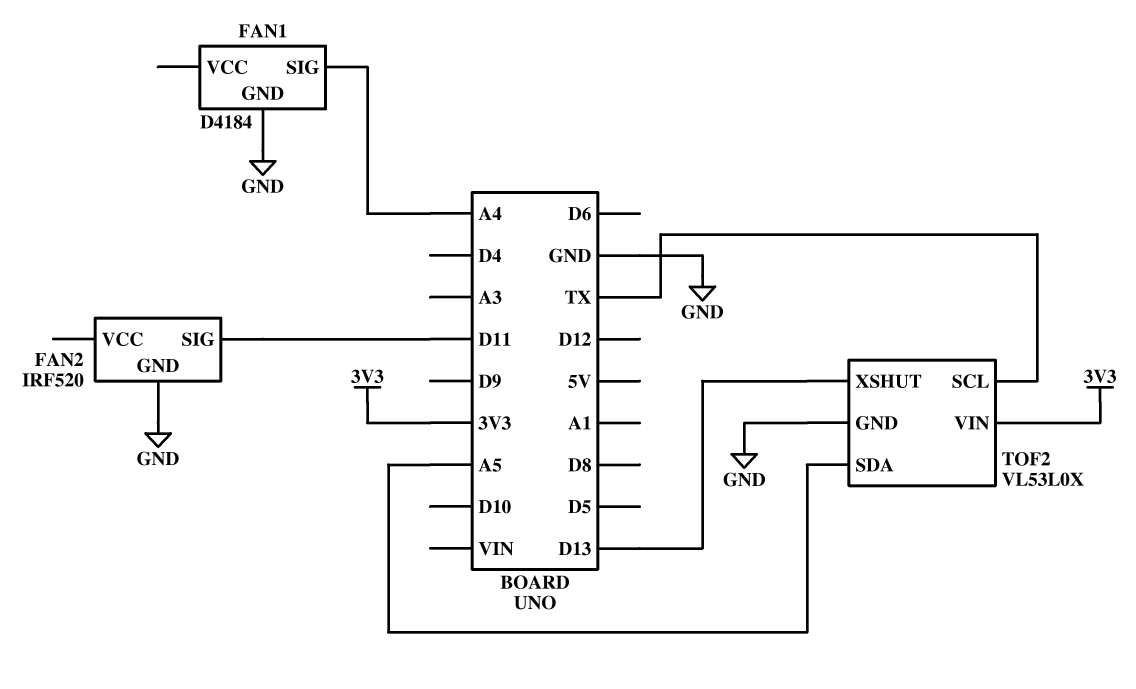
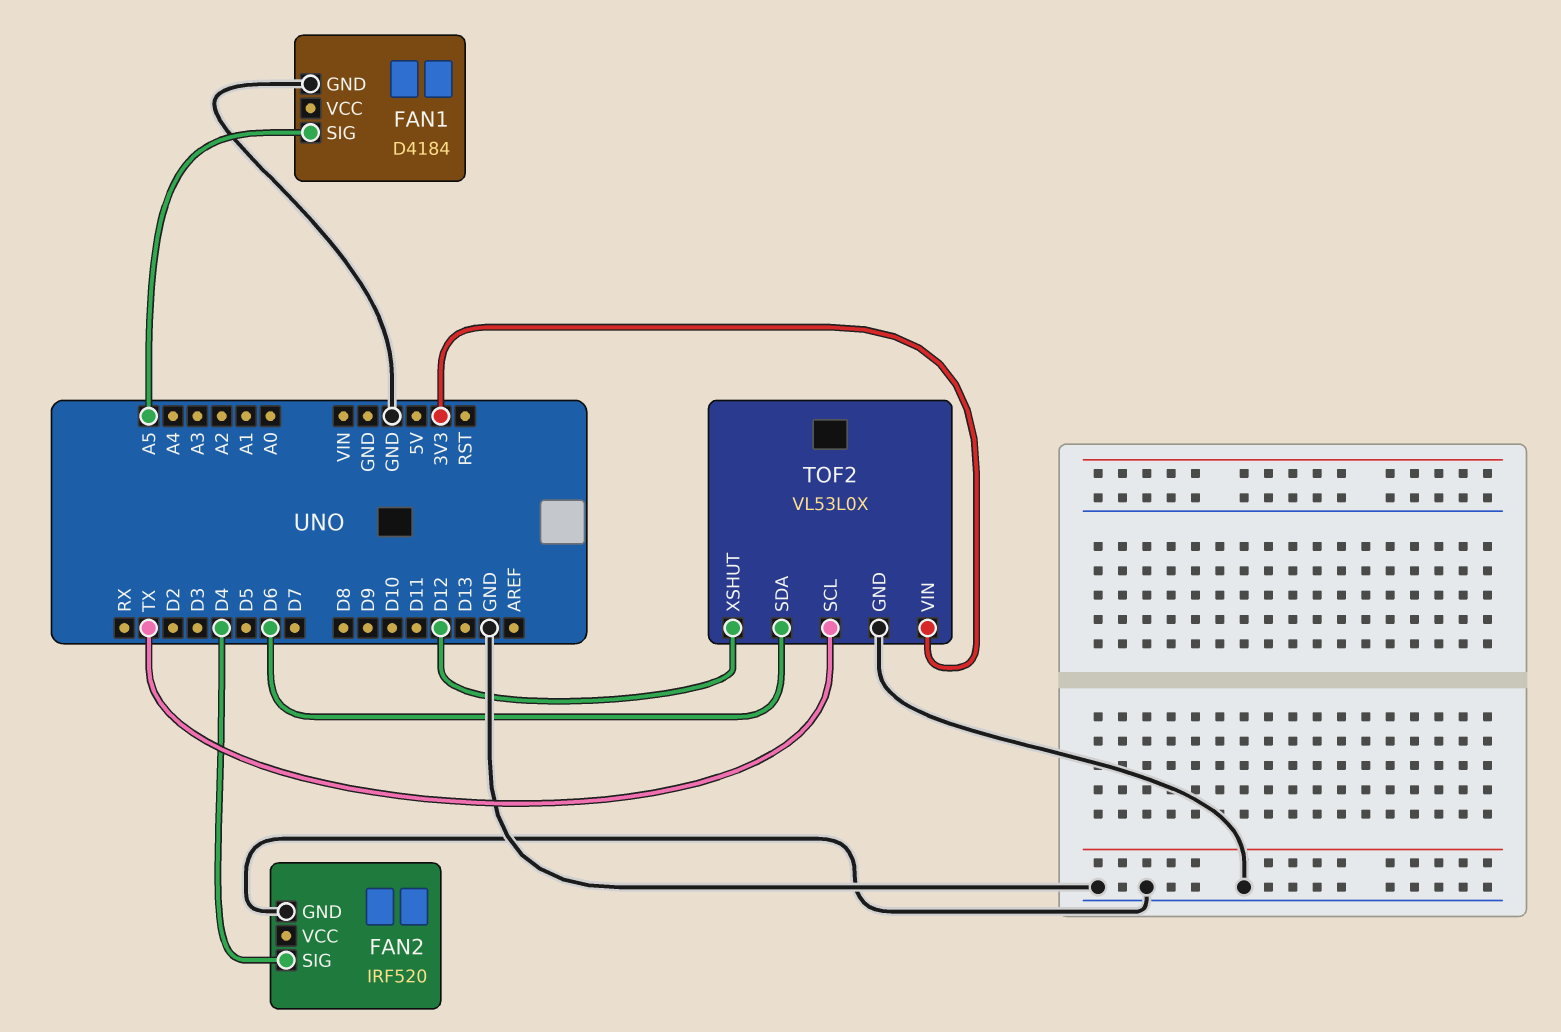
FAN1 pin SIG: A4 -> A5
FAN2 pin SIG: D11 -> D4
TOF2 pin SDA: A5 -> D6
TOF2 pin XSHUT: D13 -> D12

